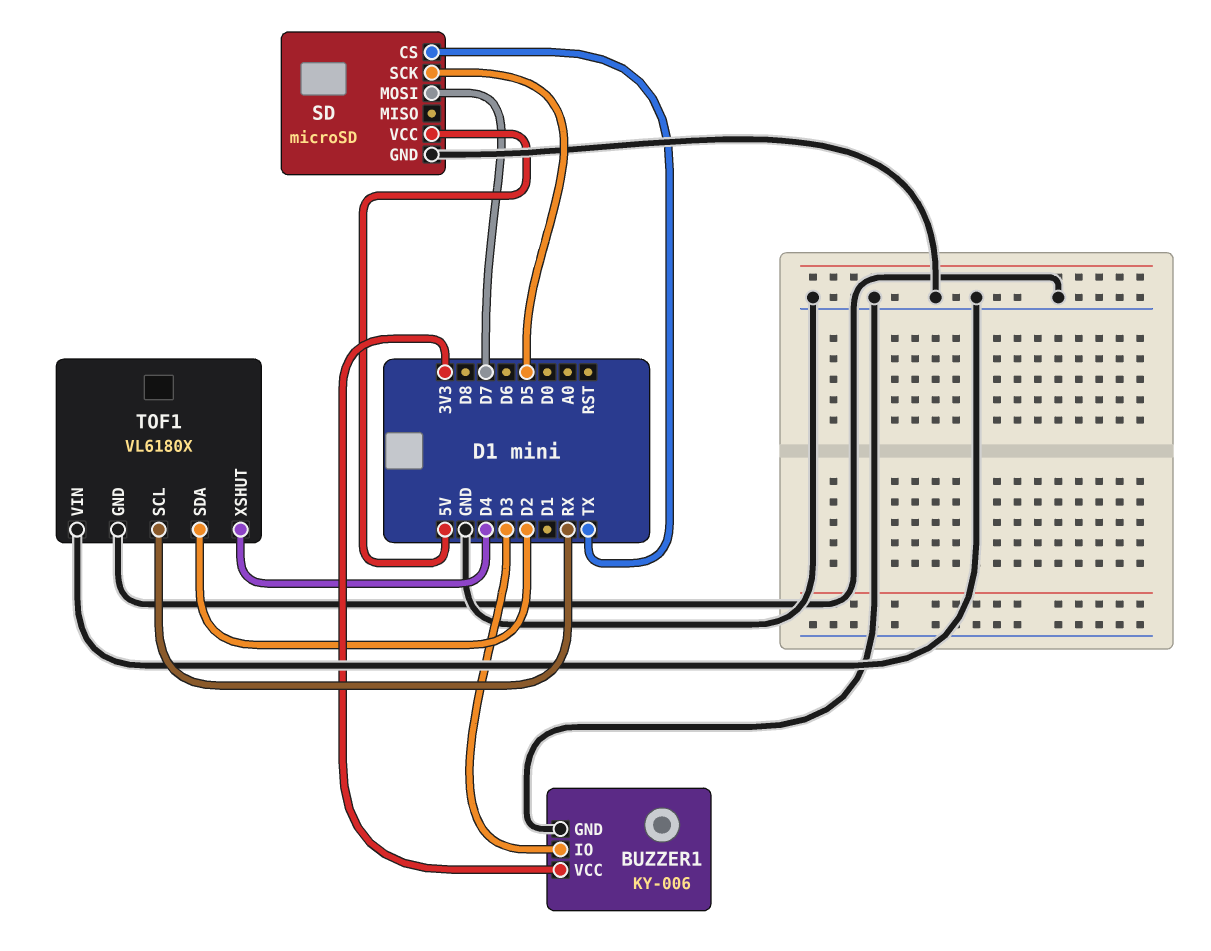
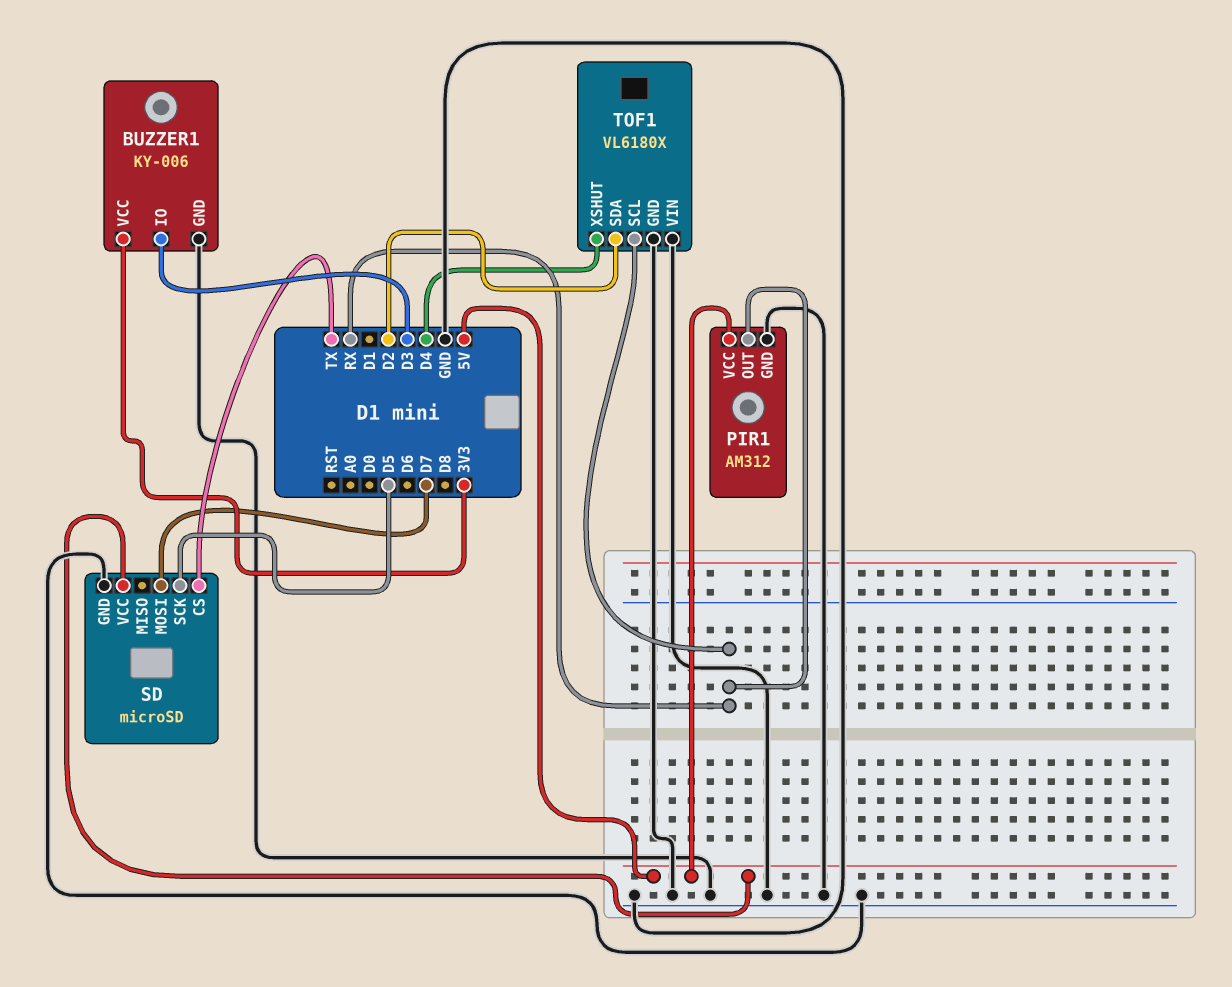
PIR1: none -> AM312
PIR1 pin GND: none -> GND
PIR1 pin OUT: none -> RX
PIR1 pin VCC: none -> 5V

